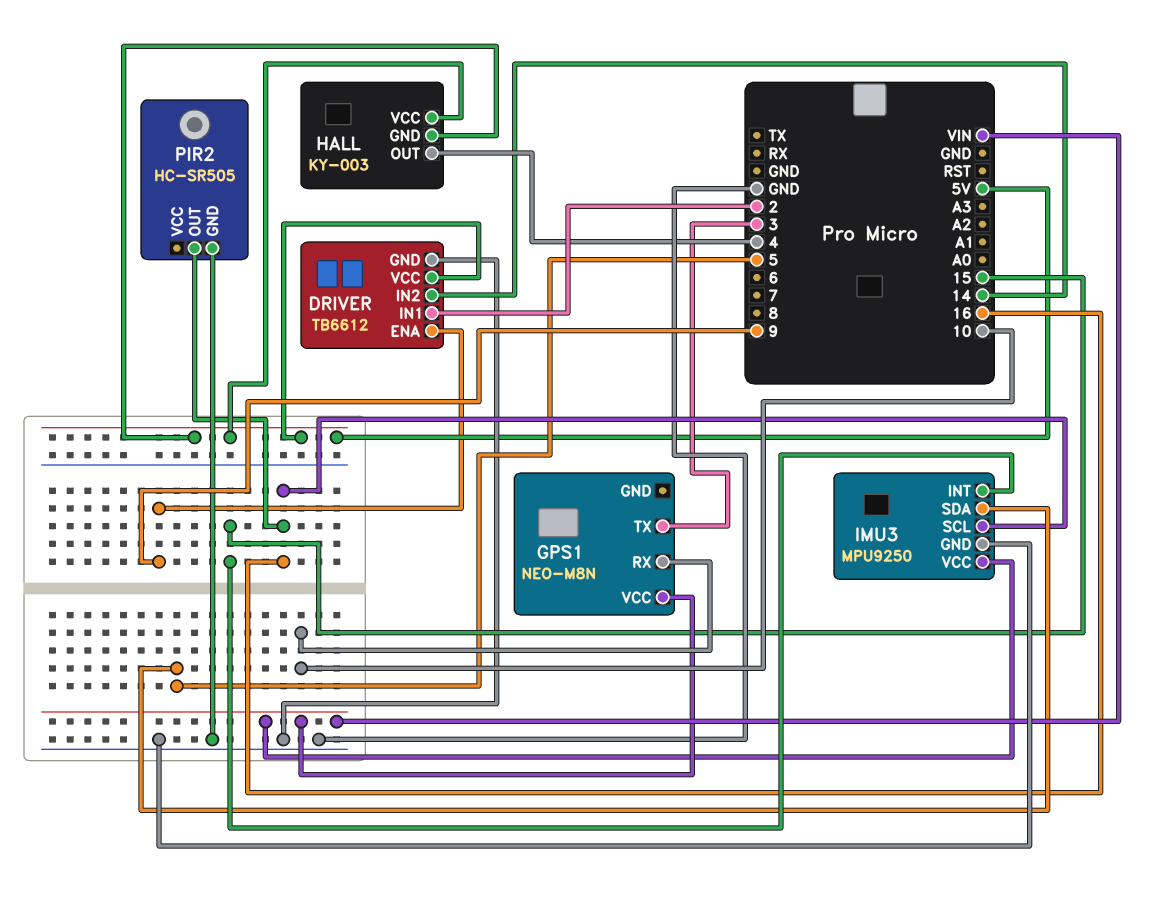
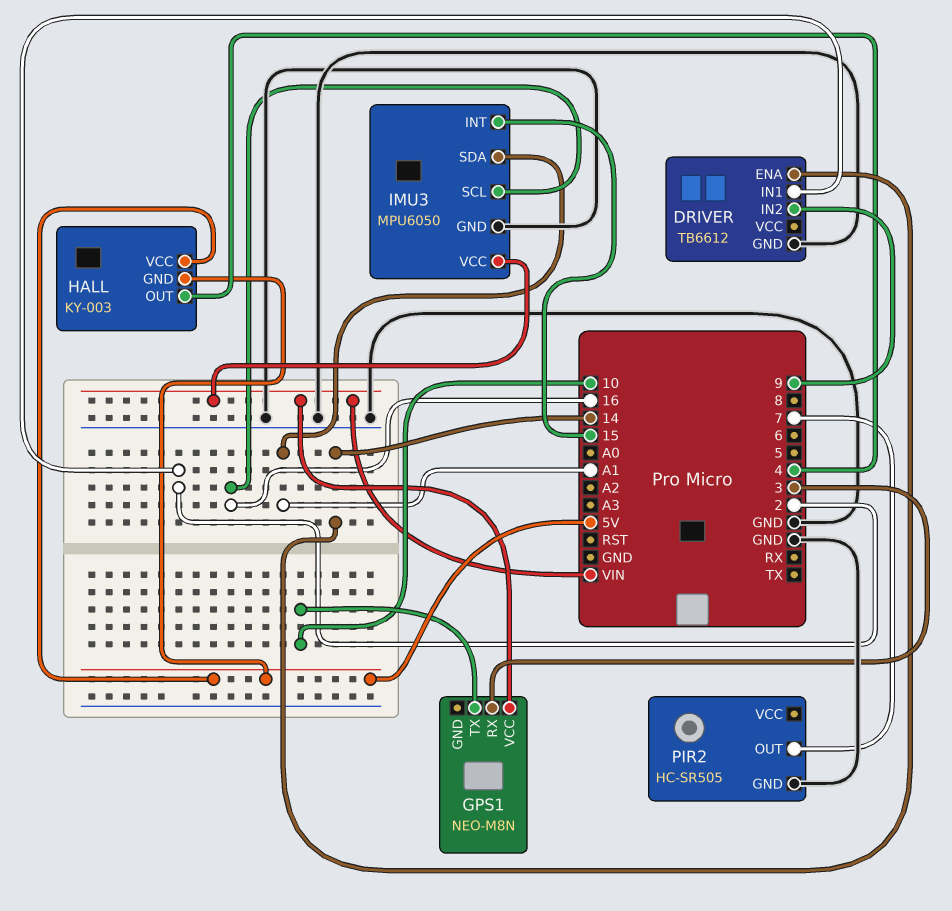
DRIVER pin ENA: 9 -> 14
DRIVER pin IN2: 14 -> 9
DRIVER pin VCC: 5V -> none
GPS1 pin RX: 10 -> 3
GPS1 pin TX: 3 -> 10
IMU3: MPU9250 -> MPU6050
IMU3 pin SDA: 5 -> A1
PIR2 pin OUT: 16 -> 7

